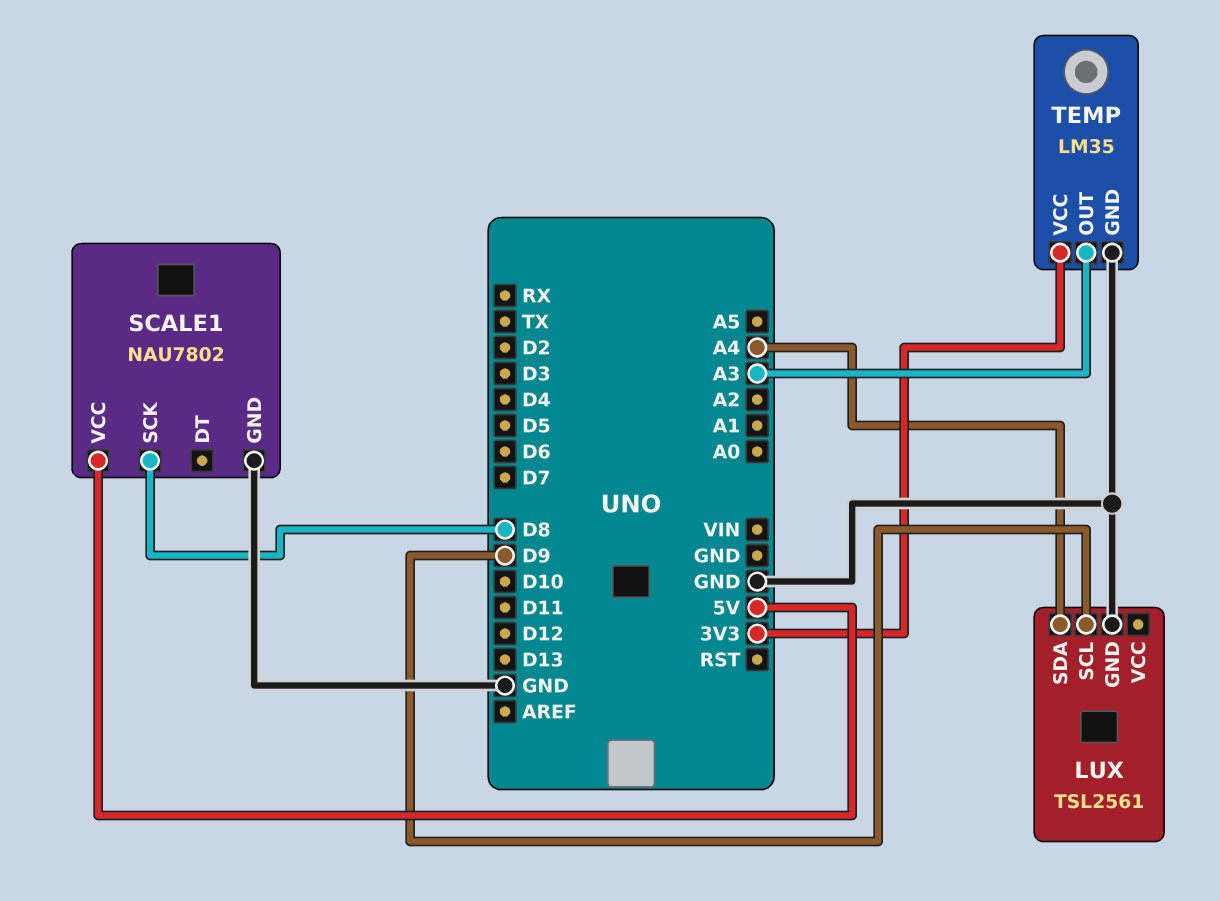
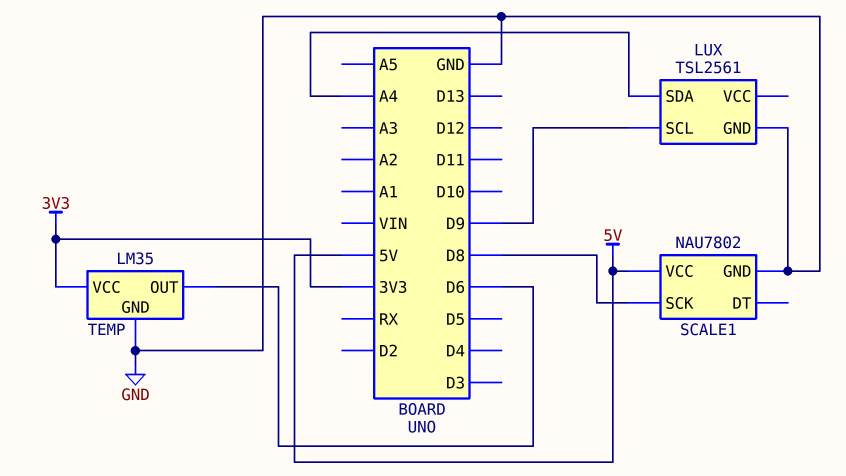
TEMP pin OUT: A3 -> D6

